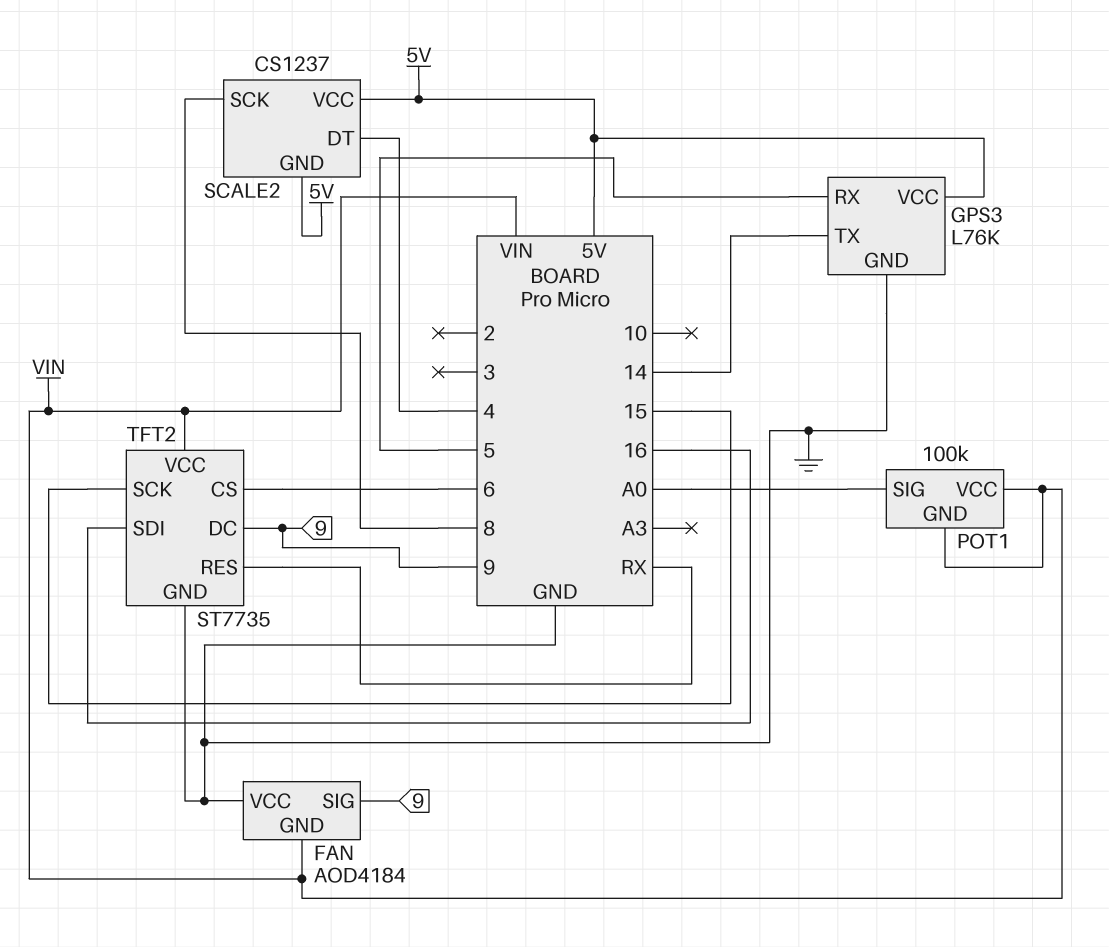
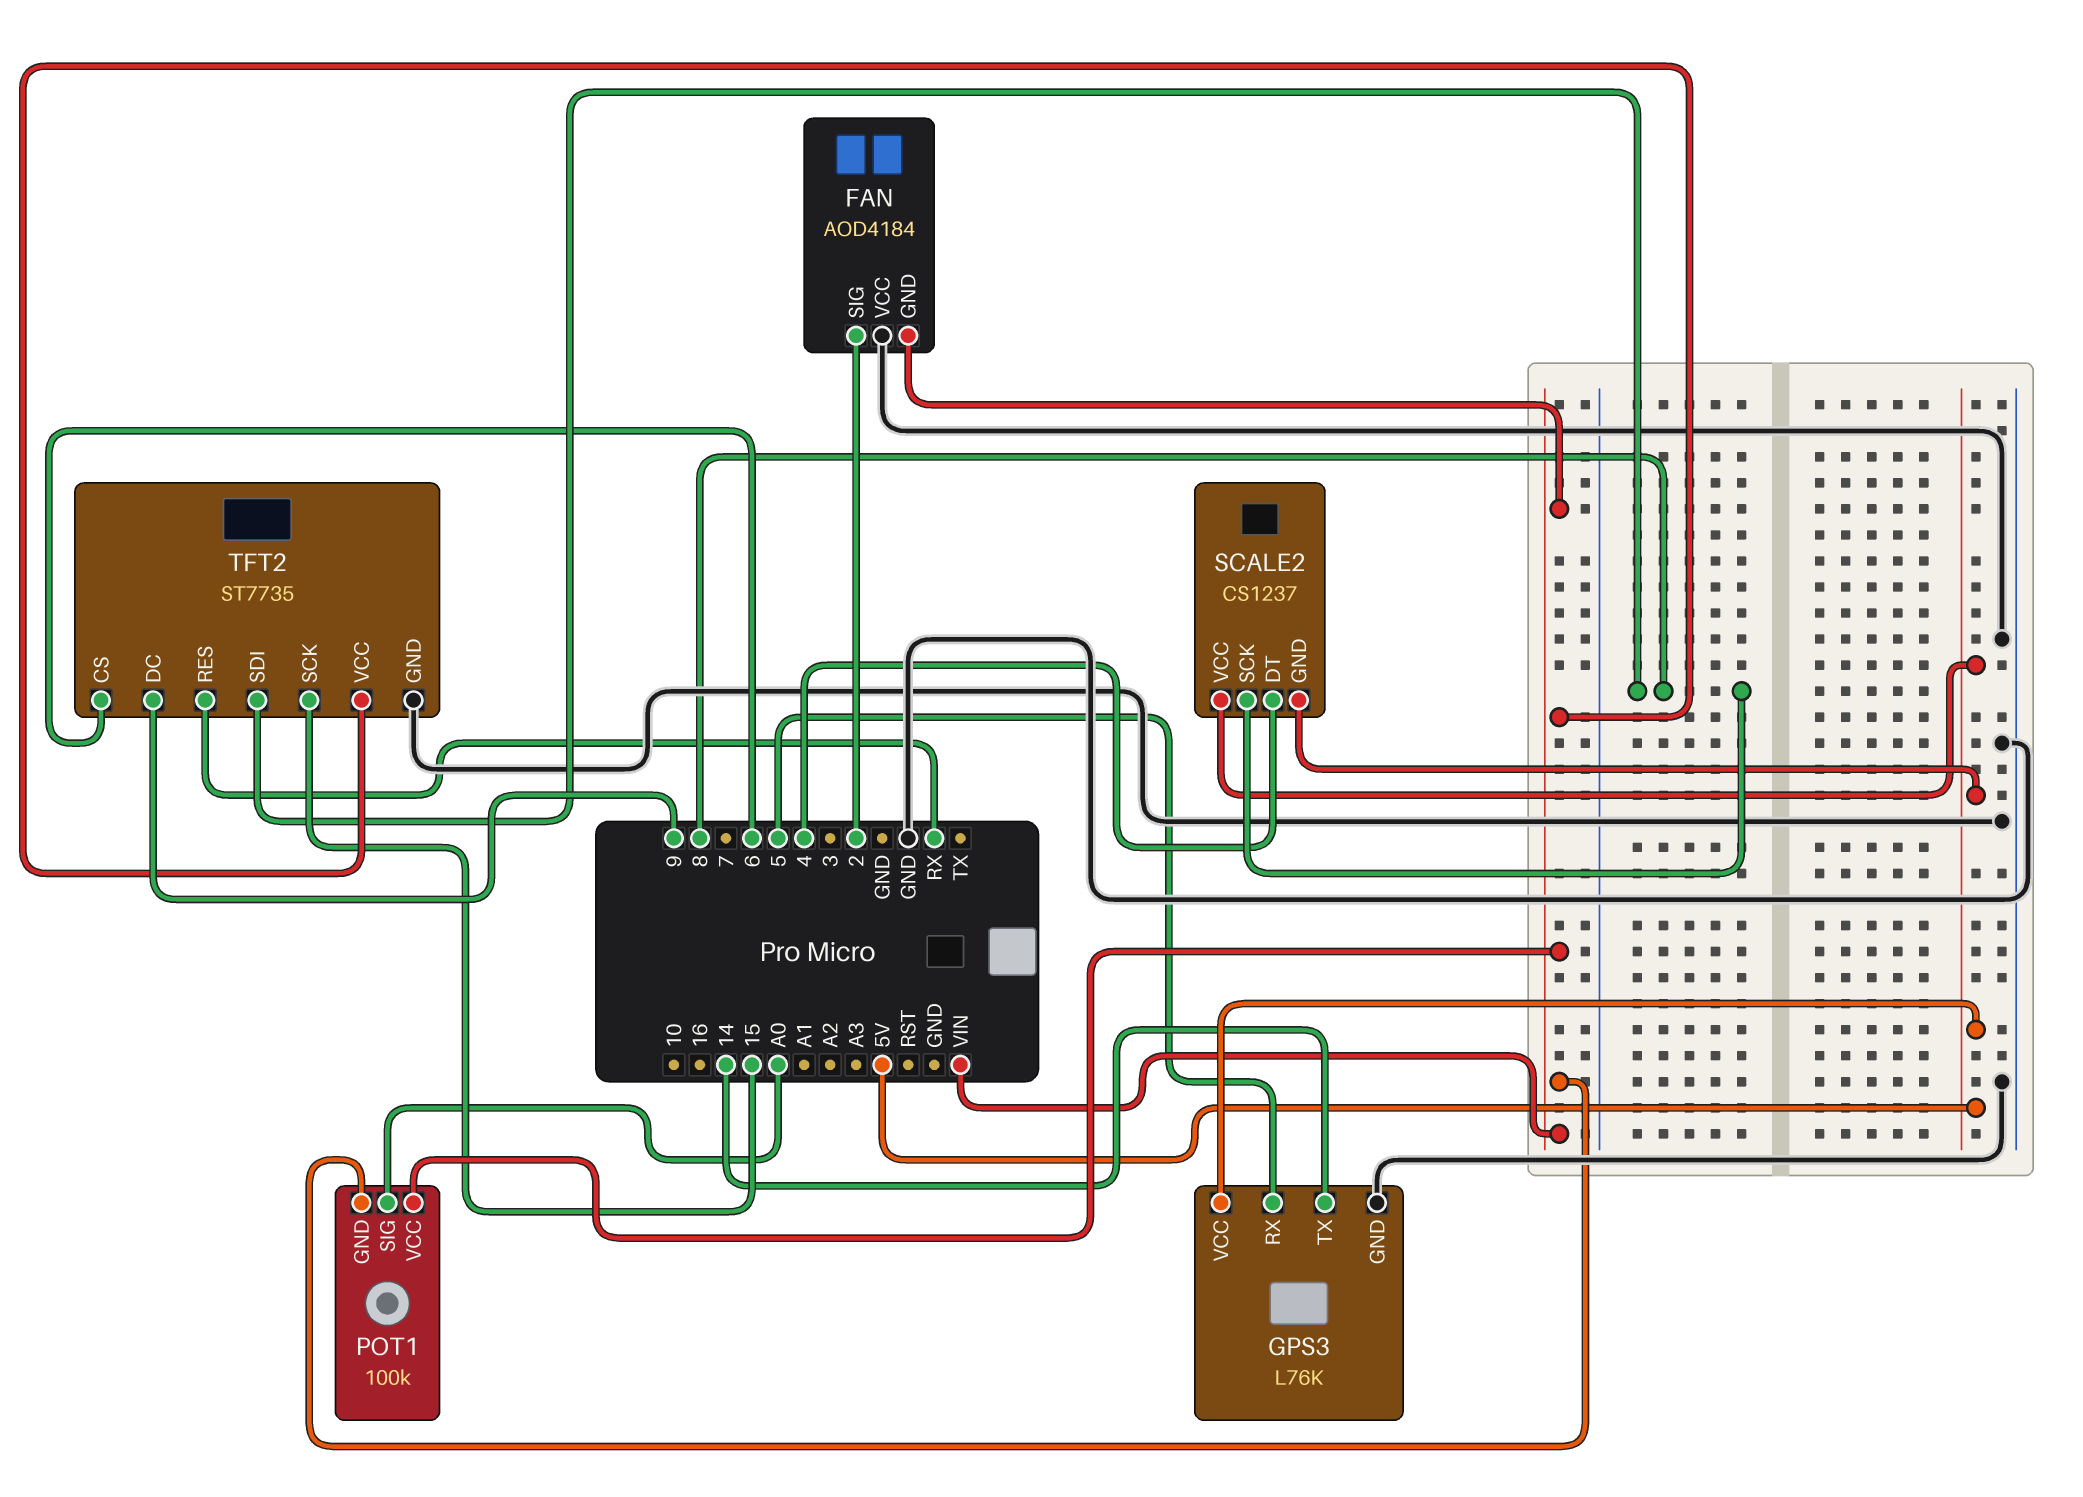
FAN pin SIG: 9 -> 2
TFT2 pin SDI: 16 -> 8

